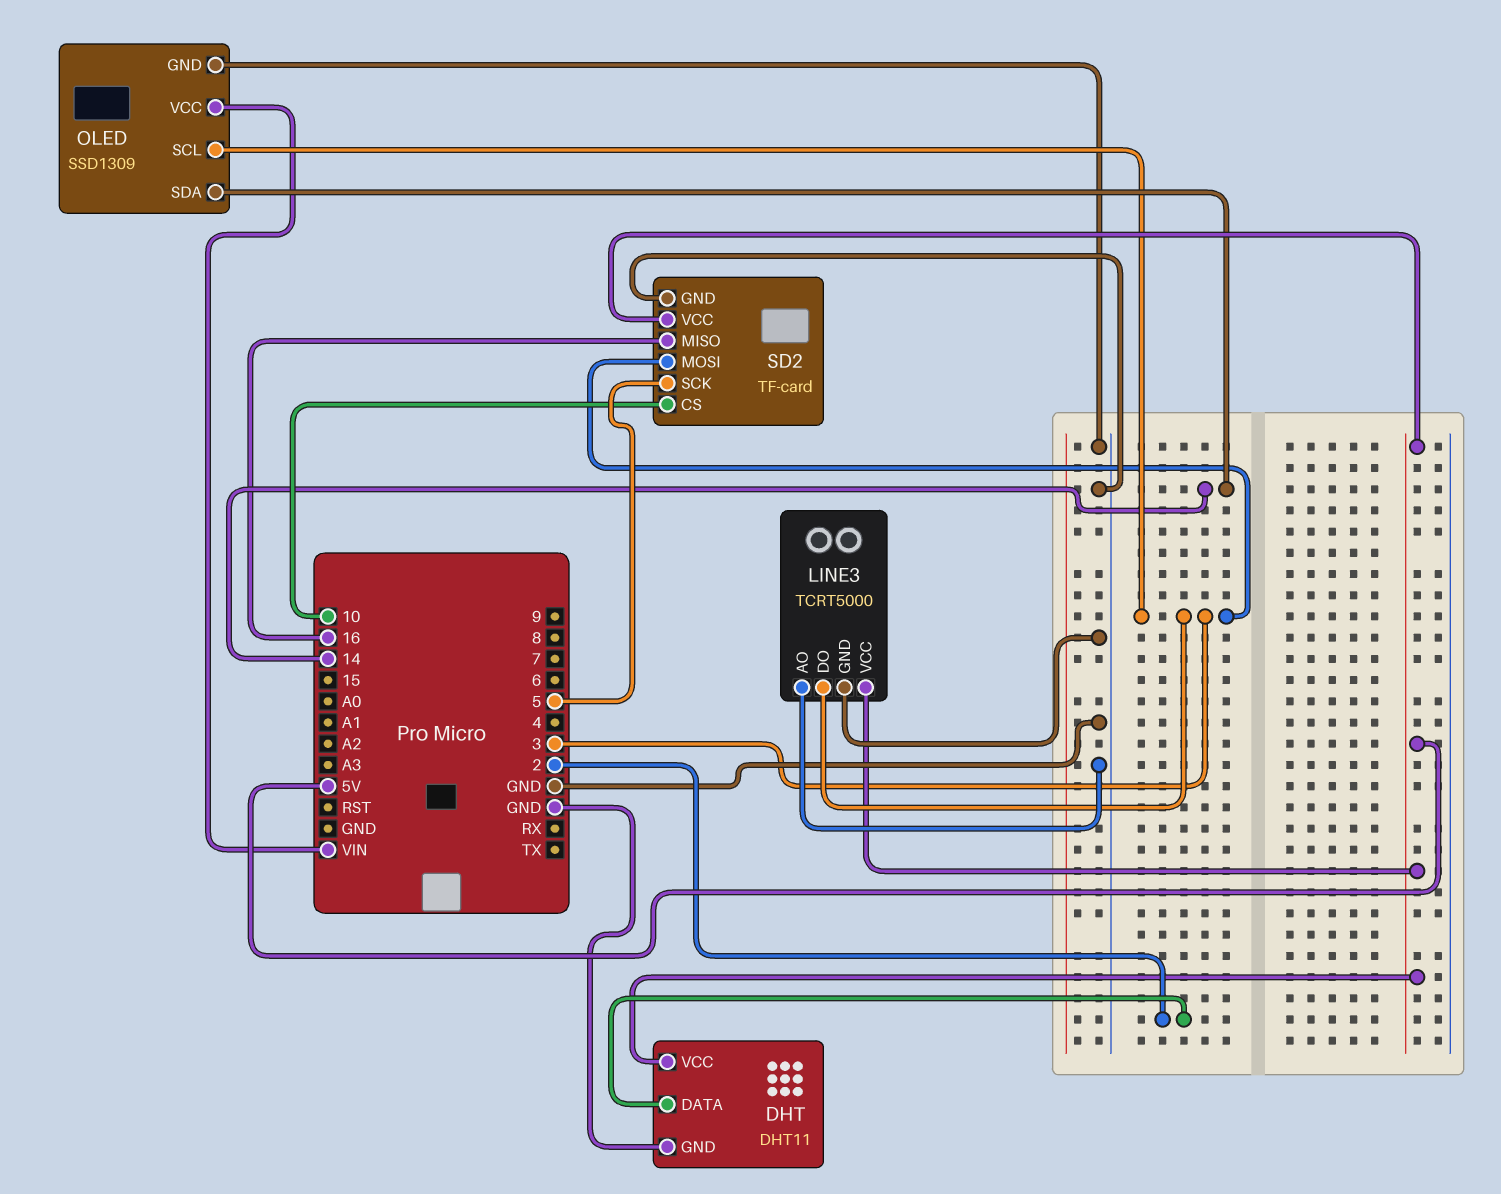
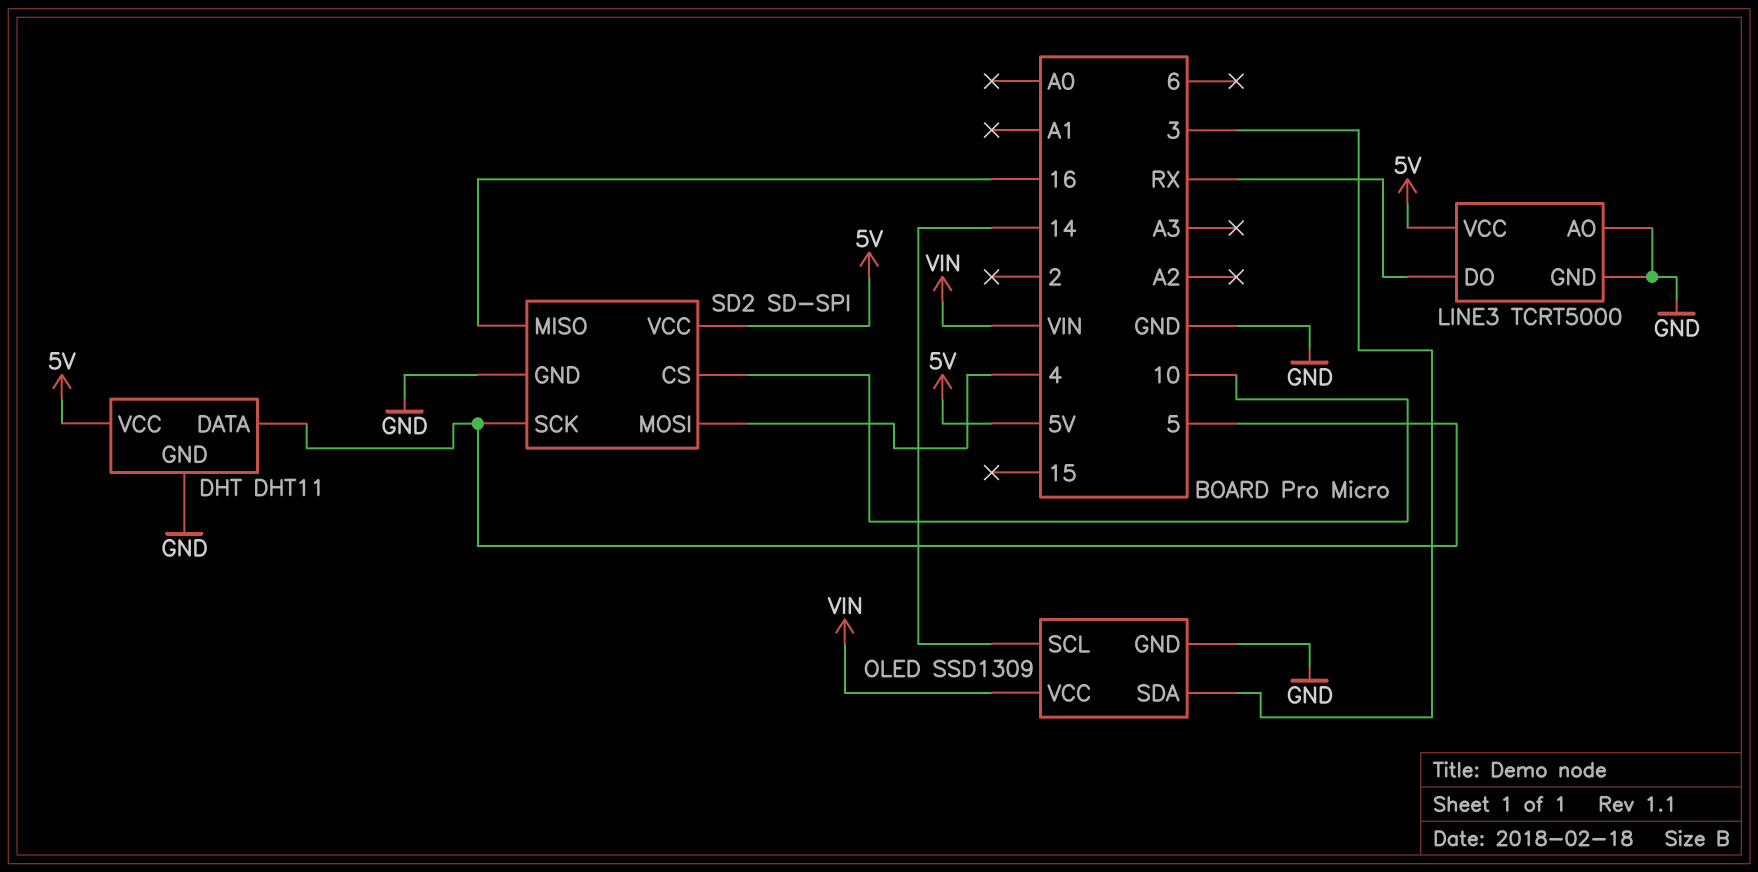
DHT pin DATA: 2 -> 5
LINE3 pin DO: 3 -> RX
OLED pin SCL: 3 -> 14
OLED pin SDA: 14 -> 3
SD2: TF-card -> SD-SPI
SD2 pin MOSI: 3 -> 4

